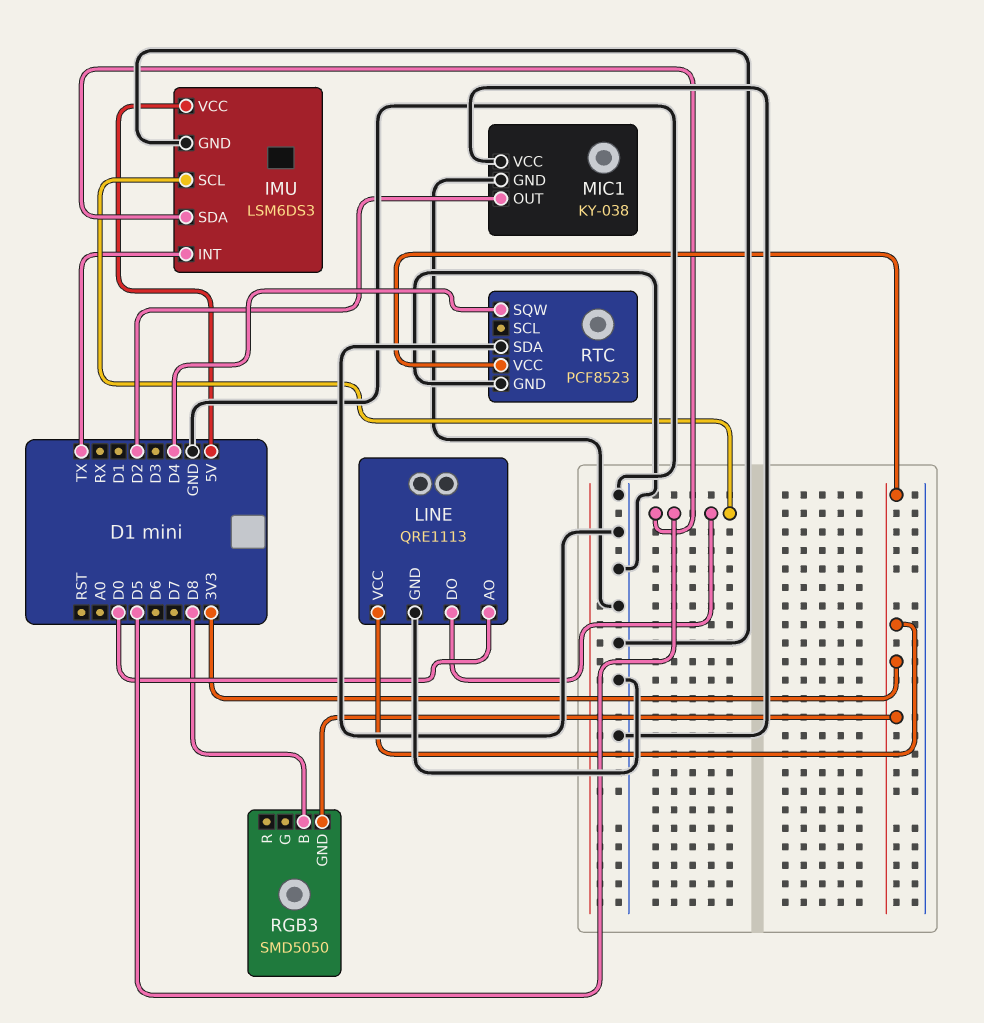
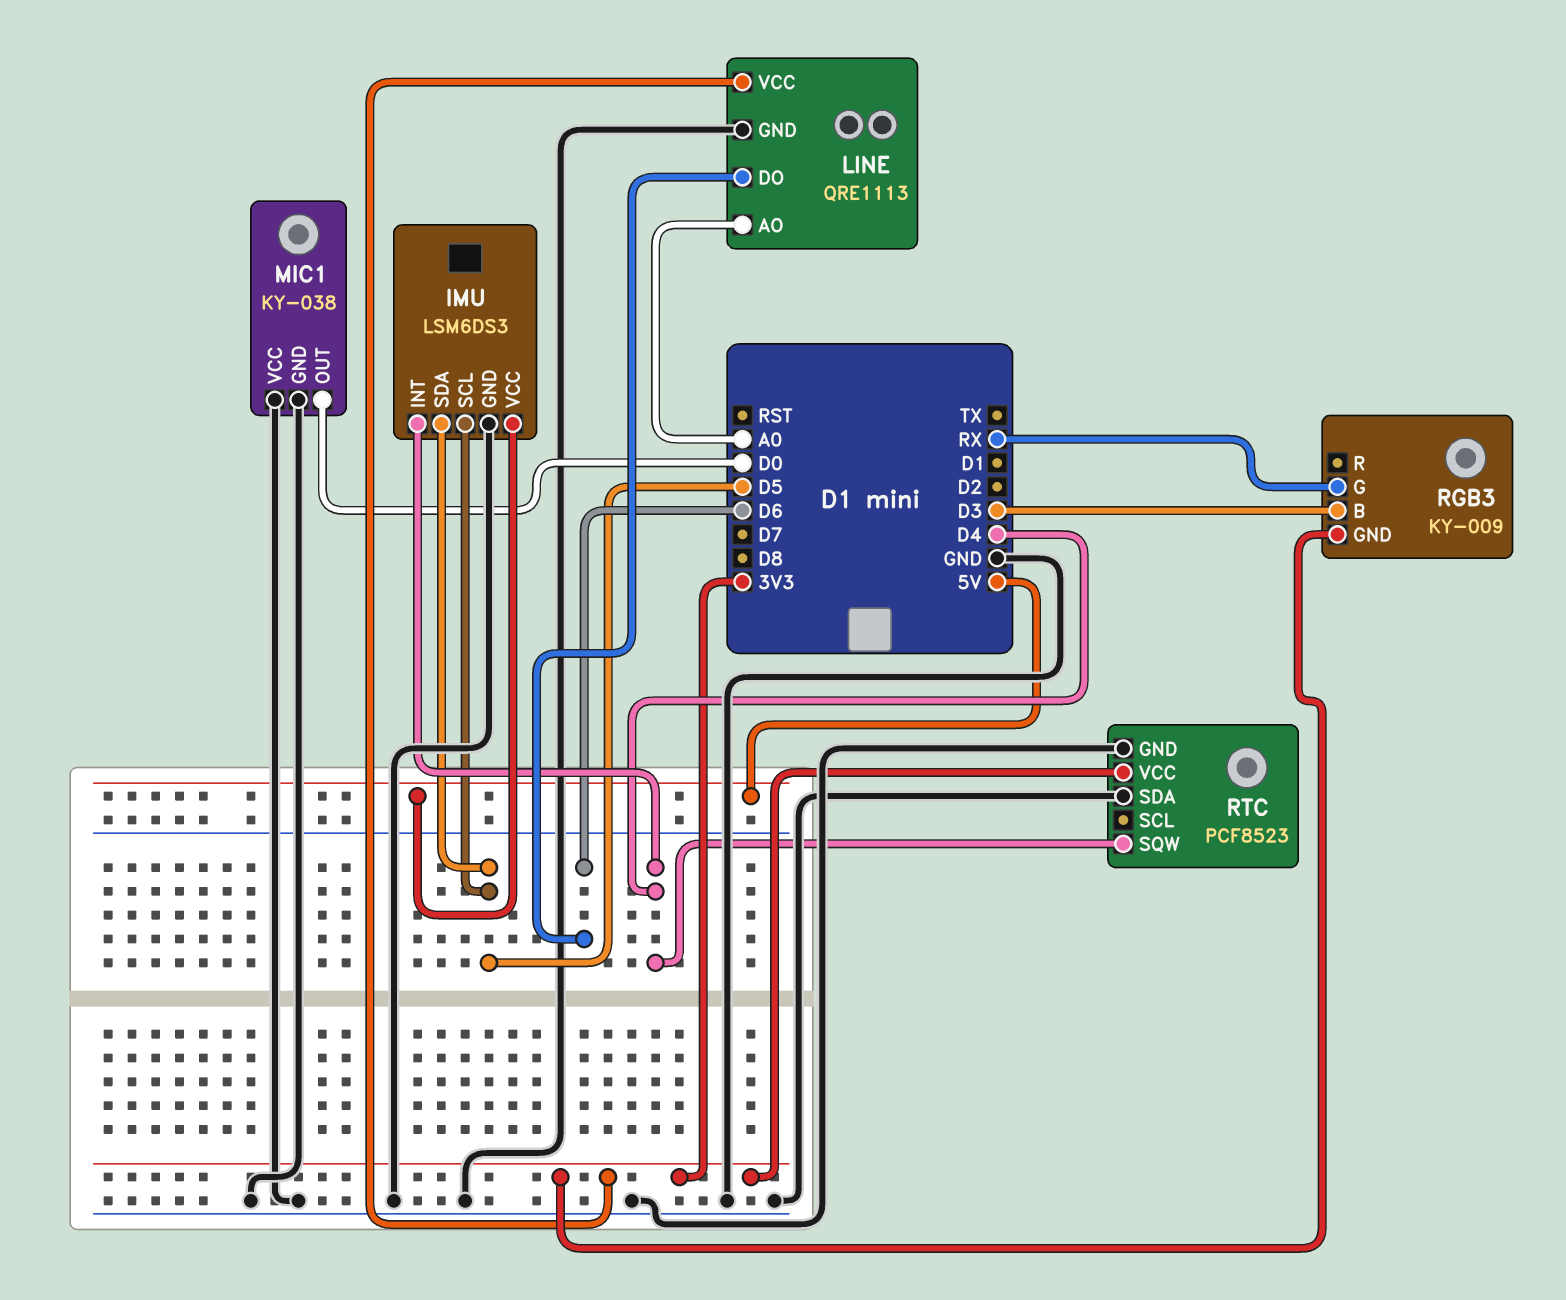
IMU pin INT: TX -> D4
LINE pin AO: D0 -> A0
LINE pin DO: D5 -> D6
MIC1 pin OUT: D2 -> D0
RGB3: SMD5050 -> KY-009
RGB3 pin B: D8 -> D3
RGB3 pin G: none -> RX

